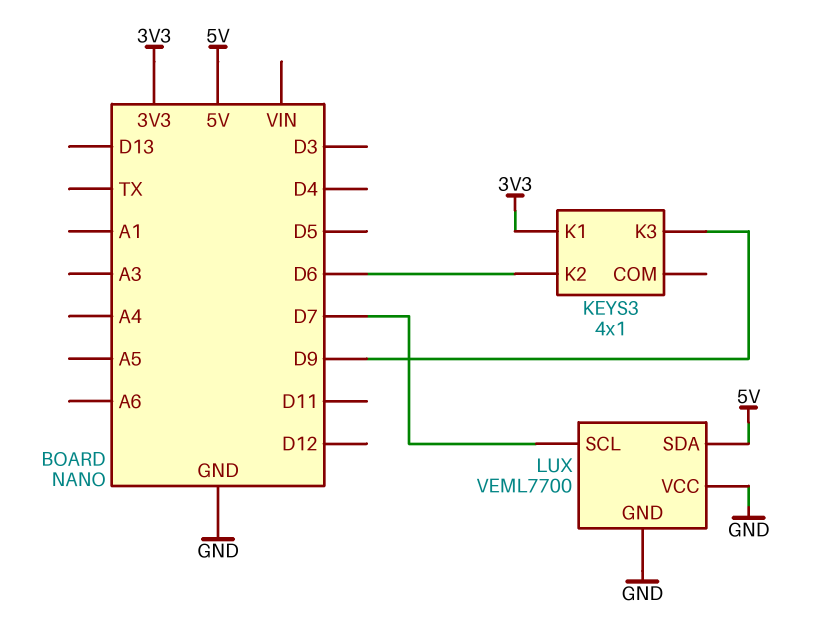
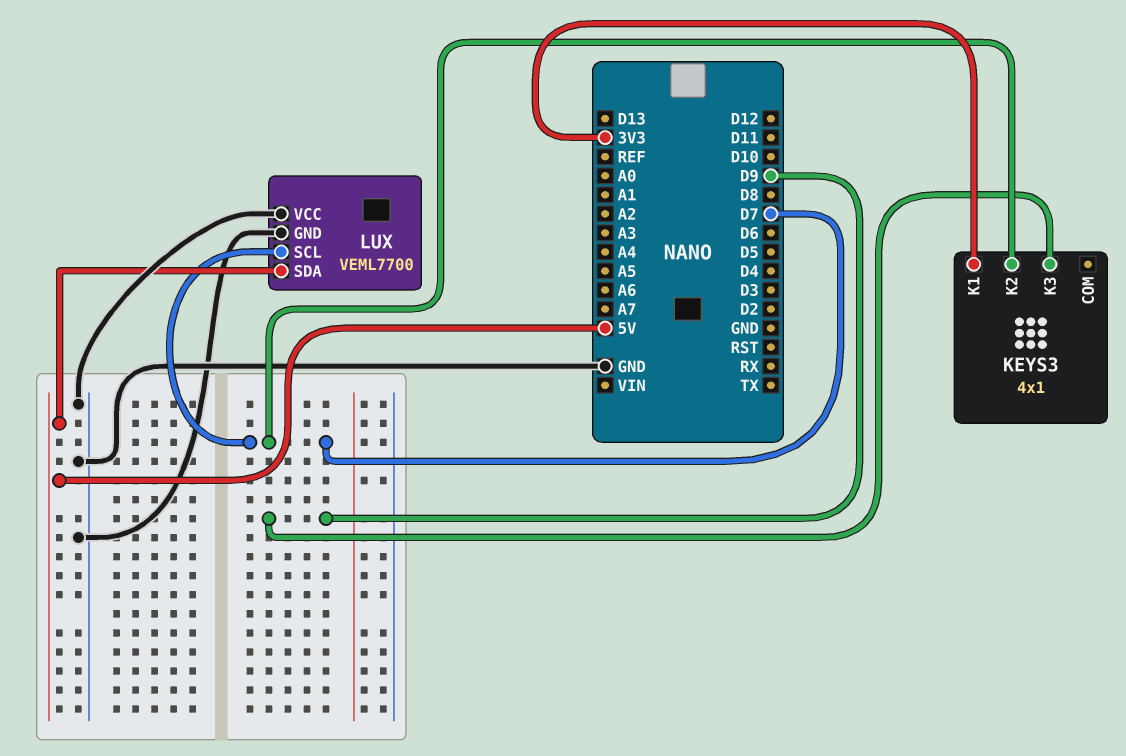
KEYS3 pin K2: D6 -> D7

